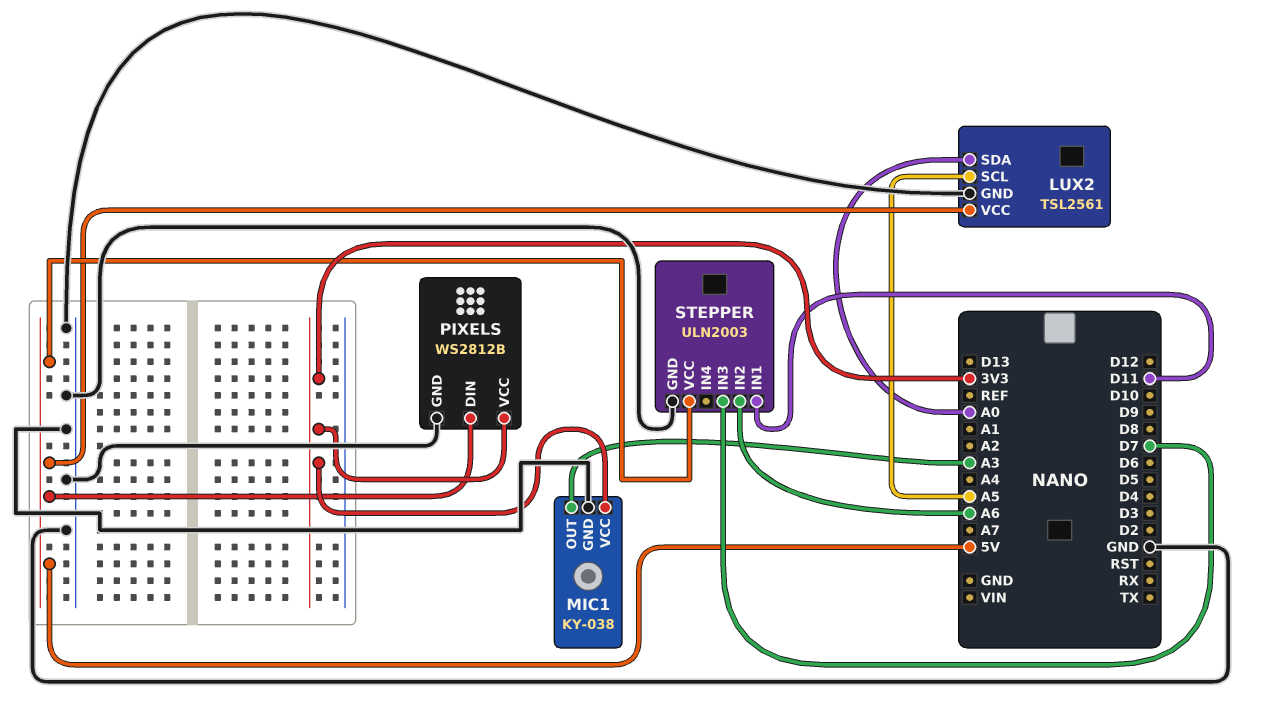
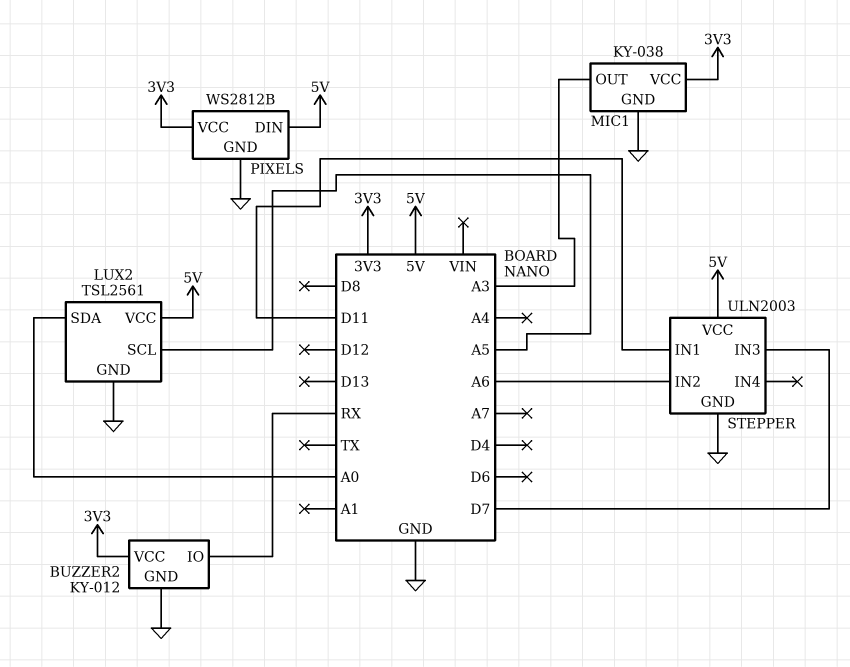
BUZZER2: none -> KY-012
BUZZER2 pin GND: none -> GND
BUZZER2 pin IO: none -> RX
BUZZER2 pin VCC: none -> 3V3

